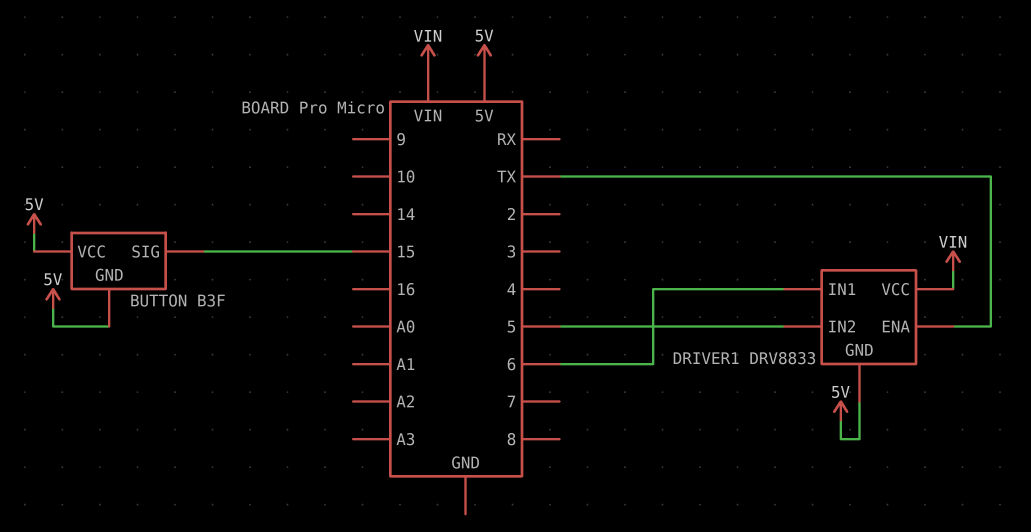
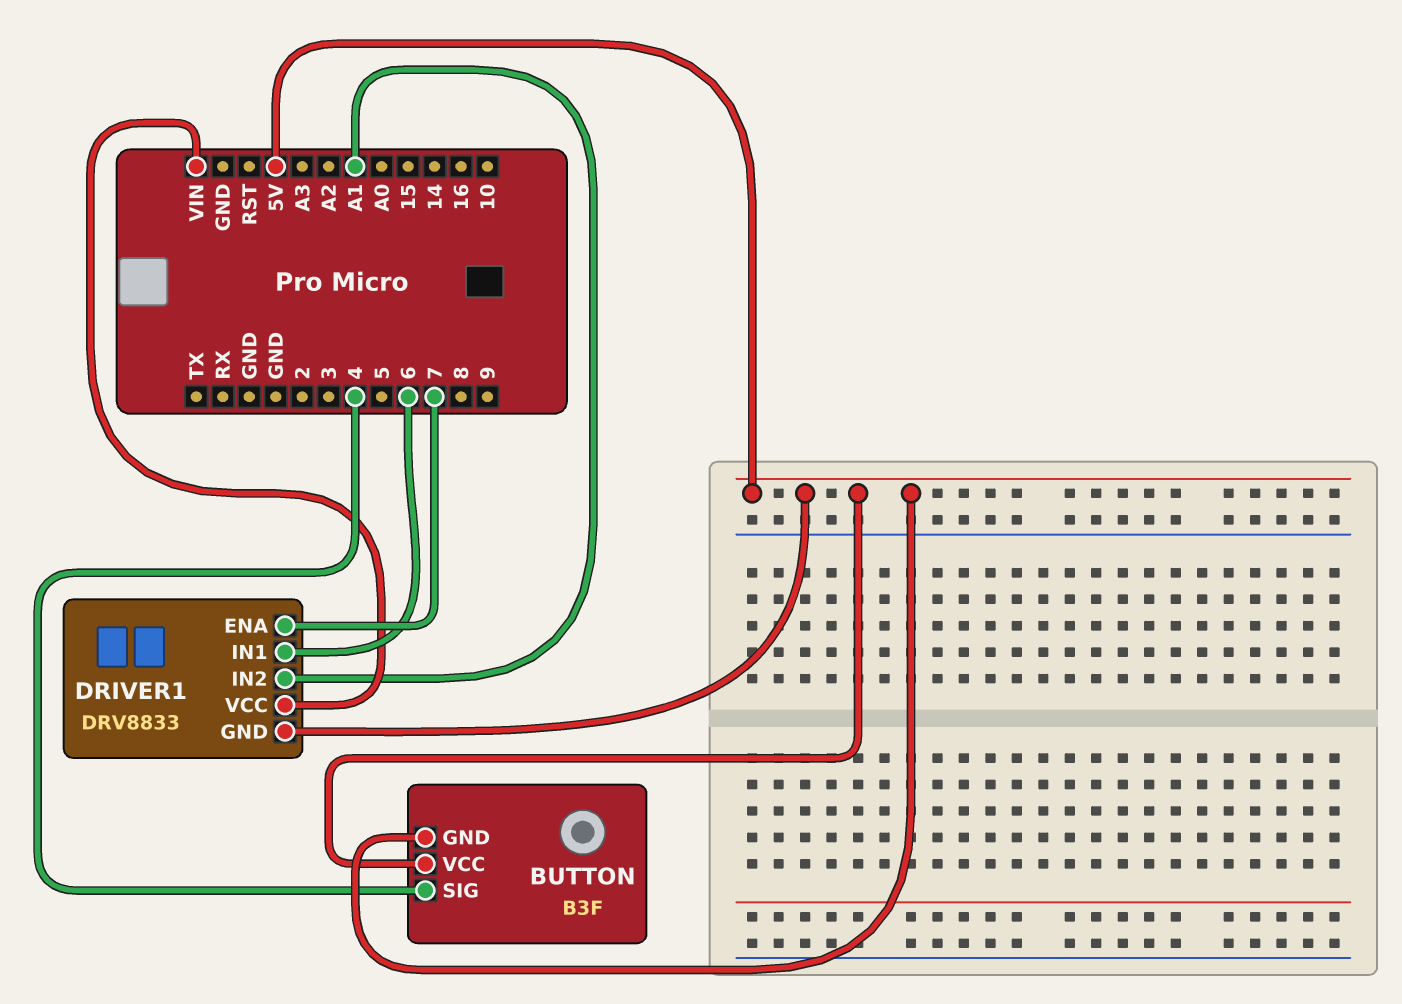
BUTTON pin SIG: 15 -> 4
DRIVER1 pin ENA: TX -> 7
DRIVER1 pin IN2: 5 -> A1

